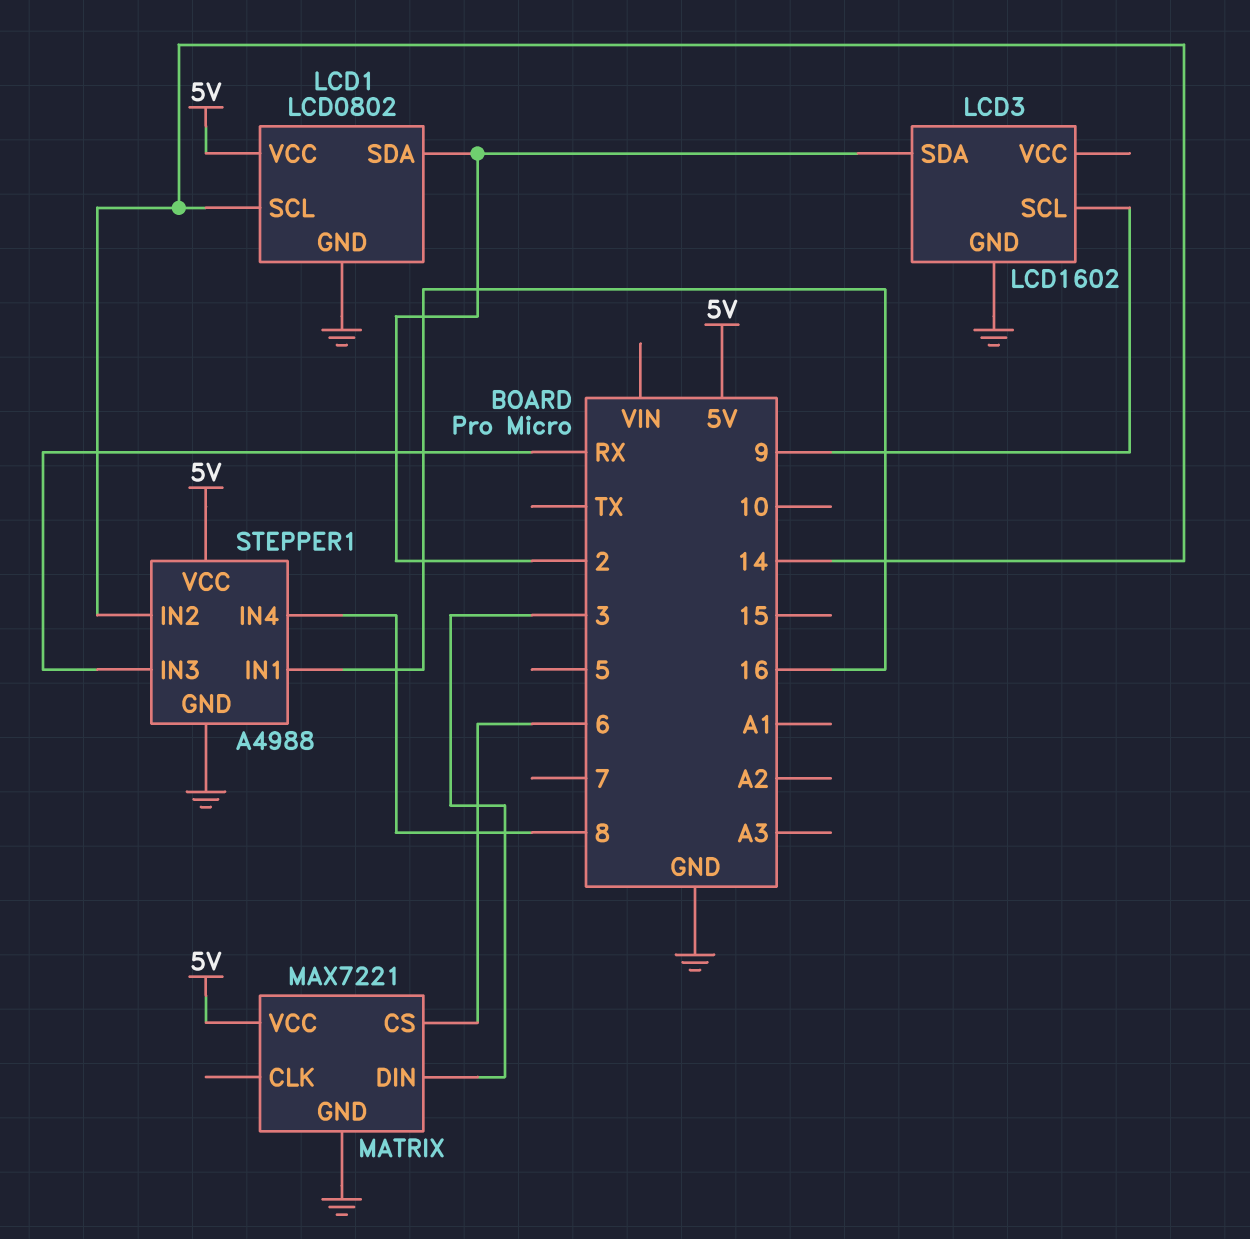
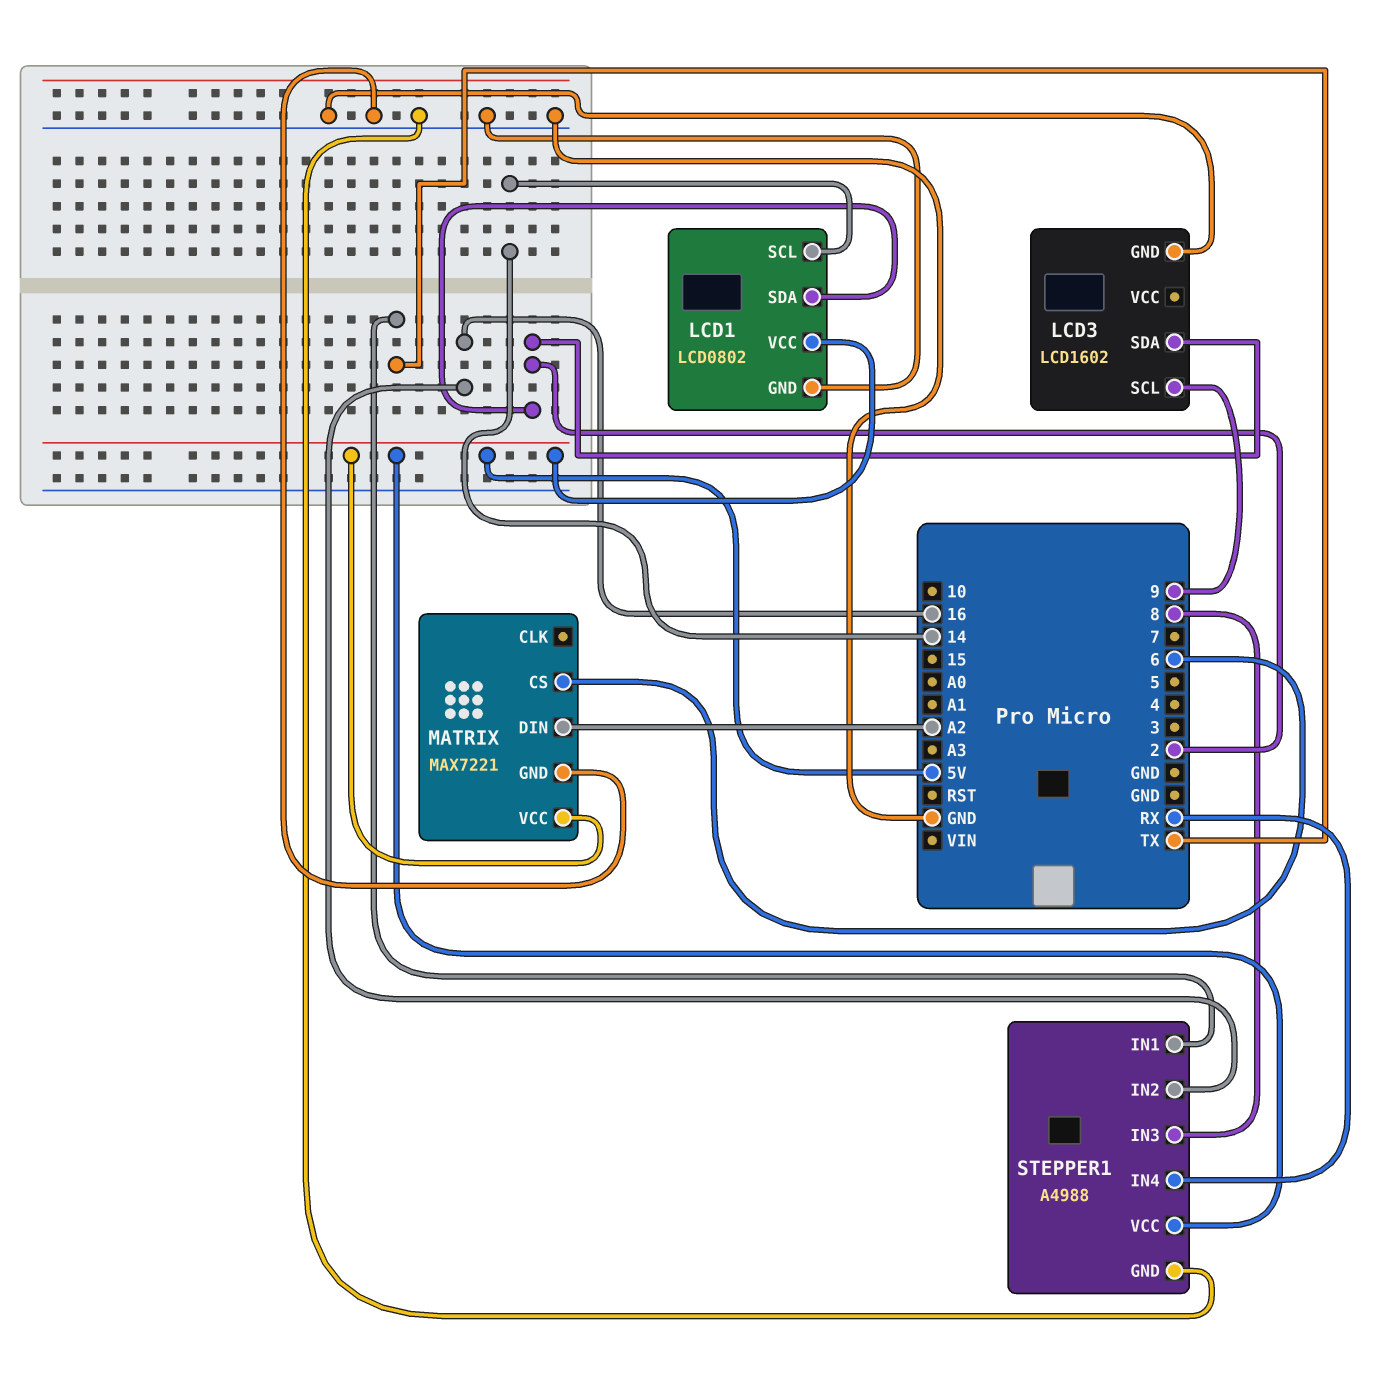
MATRIX pin DIN: 3 -> A2
STEPPER1 pin IN1: 16 -> TX
STEPPER1 pin IN2: 14 -> 16
STEPPER1 pin IN3: RX -> 8
STEPPER1 pin IN4: 8 -> RX

